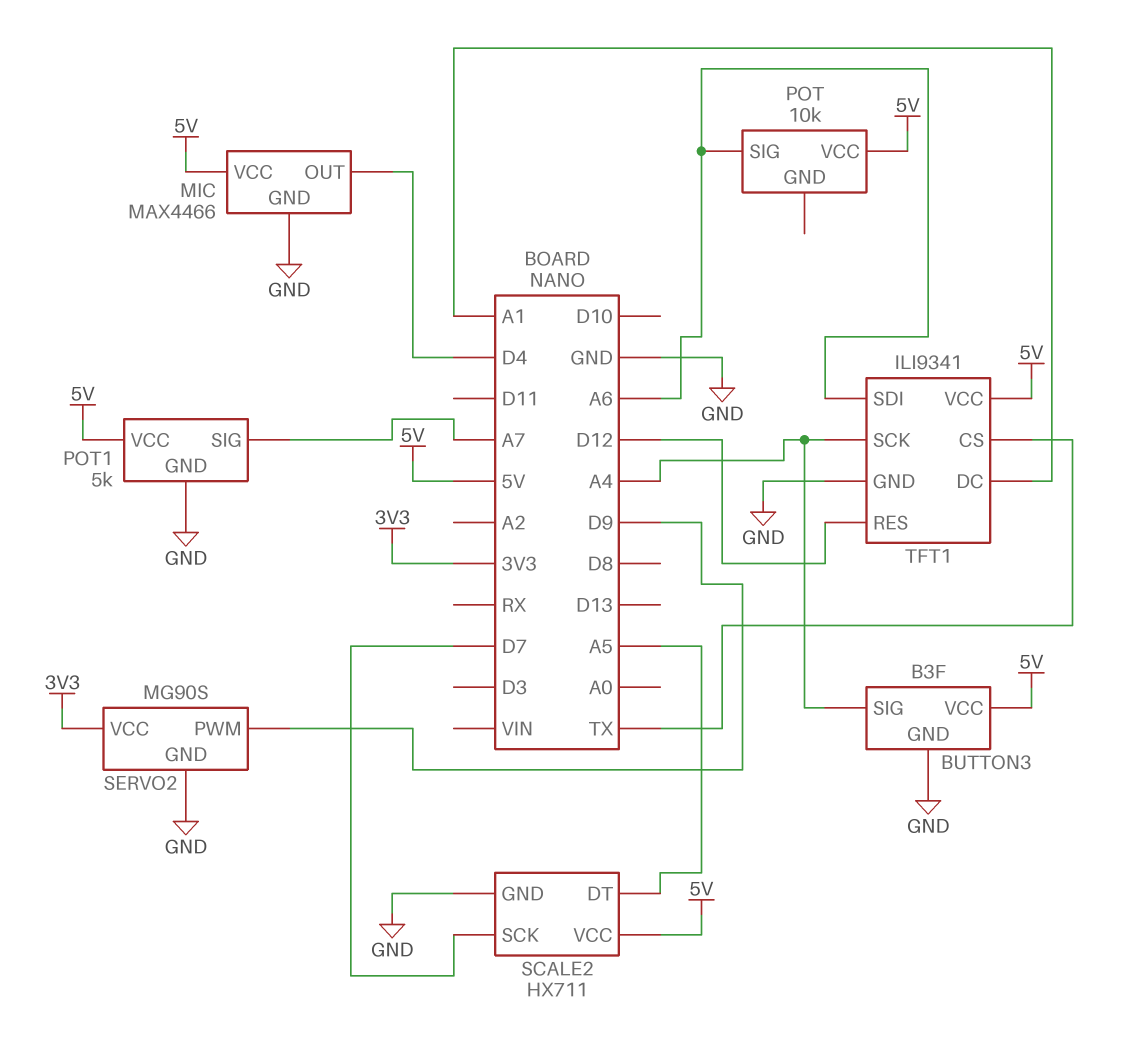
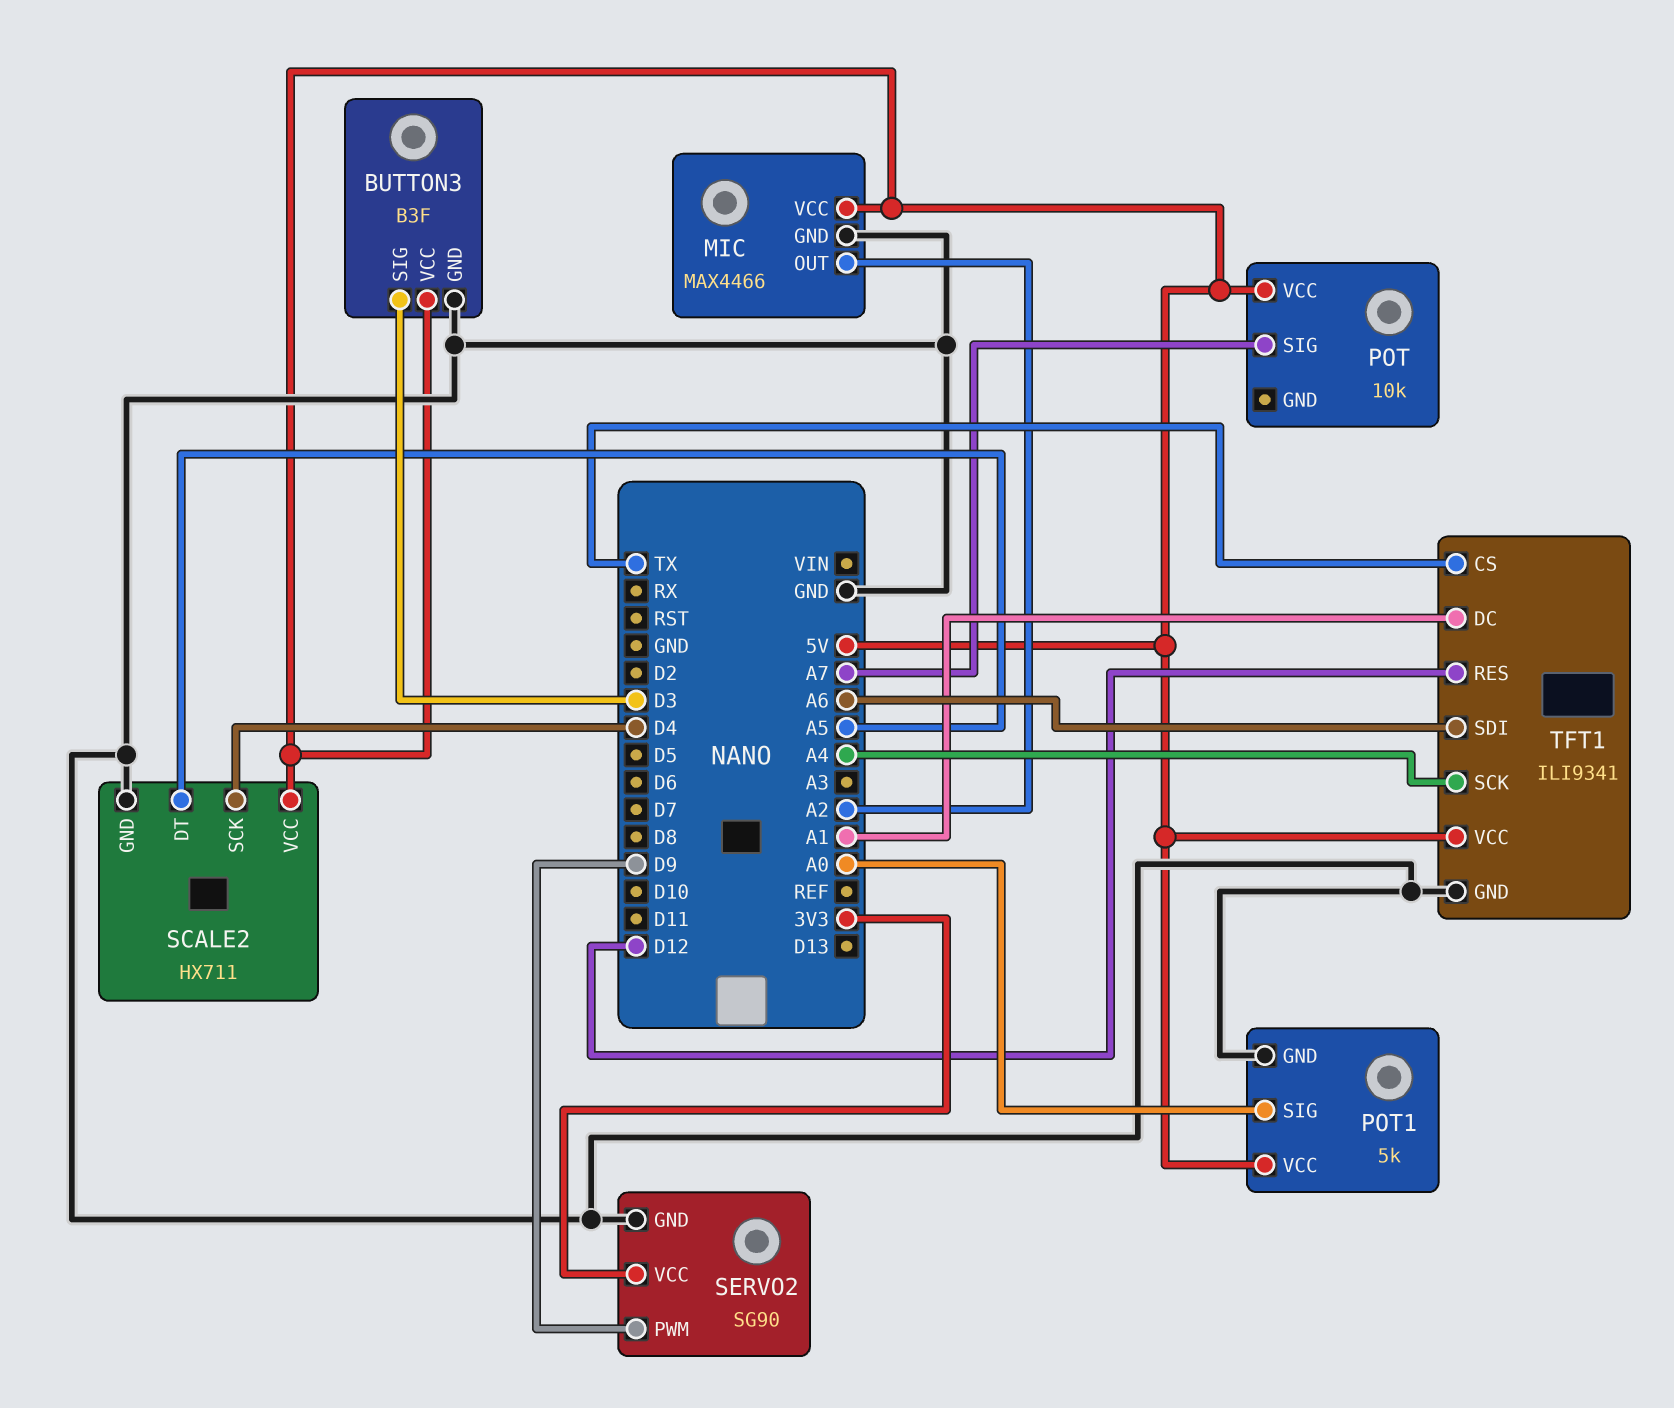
BUTTON3 pin SIG: A4 -> D3
MIC pin OUT: D4 -> A2
POT pin SIG: A6 -> A7
POT1 pin SIG: A7 -> A0
SCALE2 pin SCK: D7 -> D4
SERVO2: MG90S -> SG90

